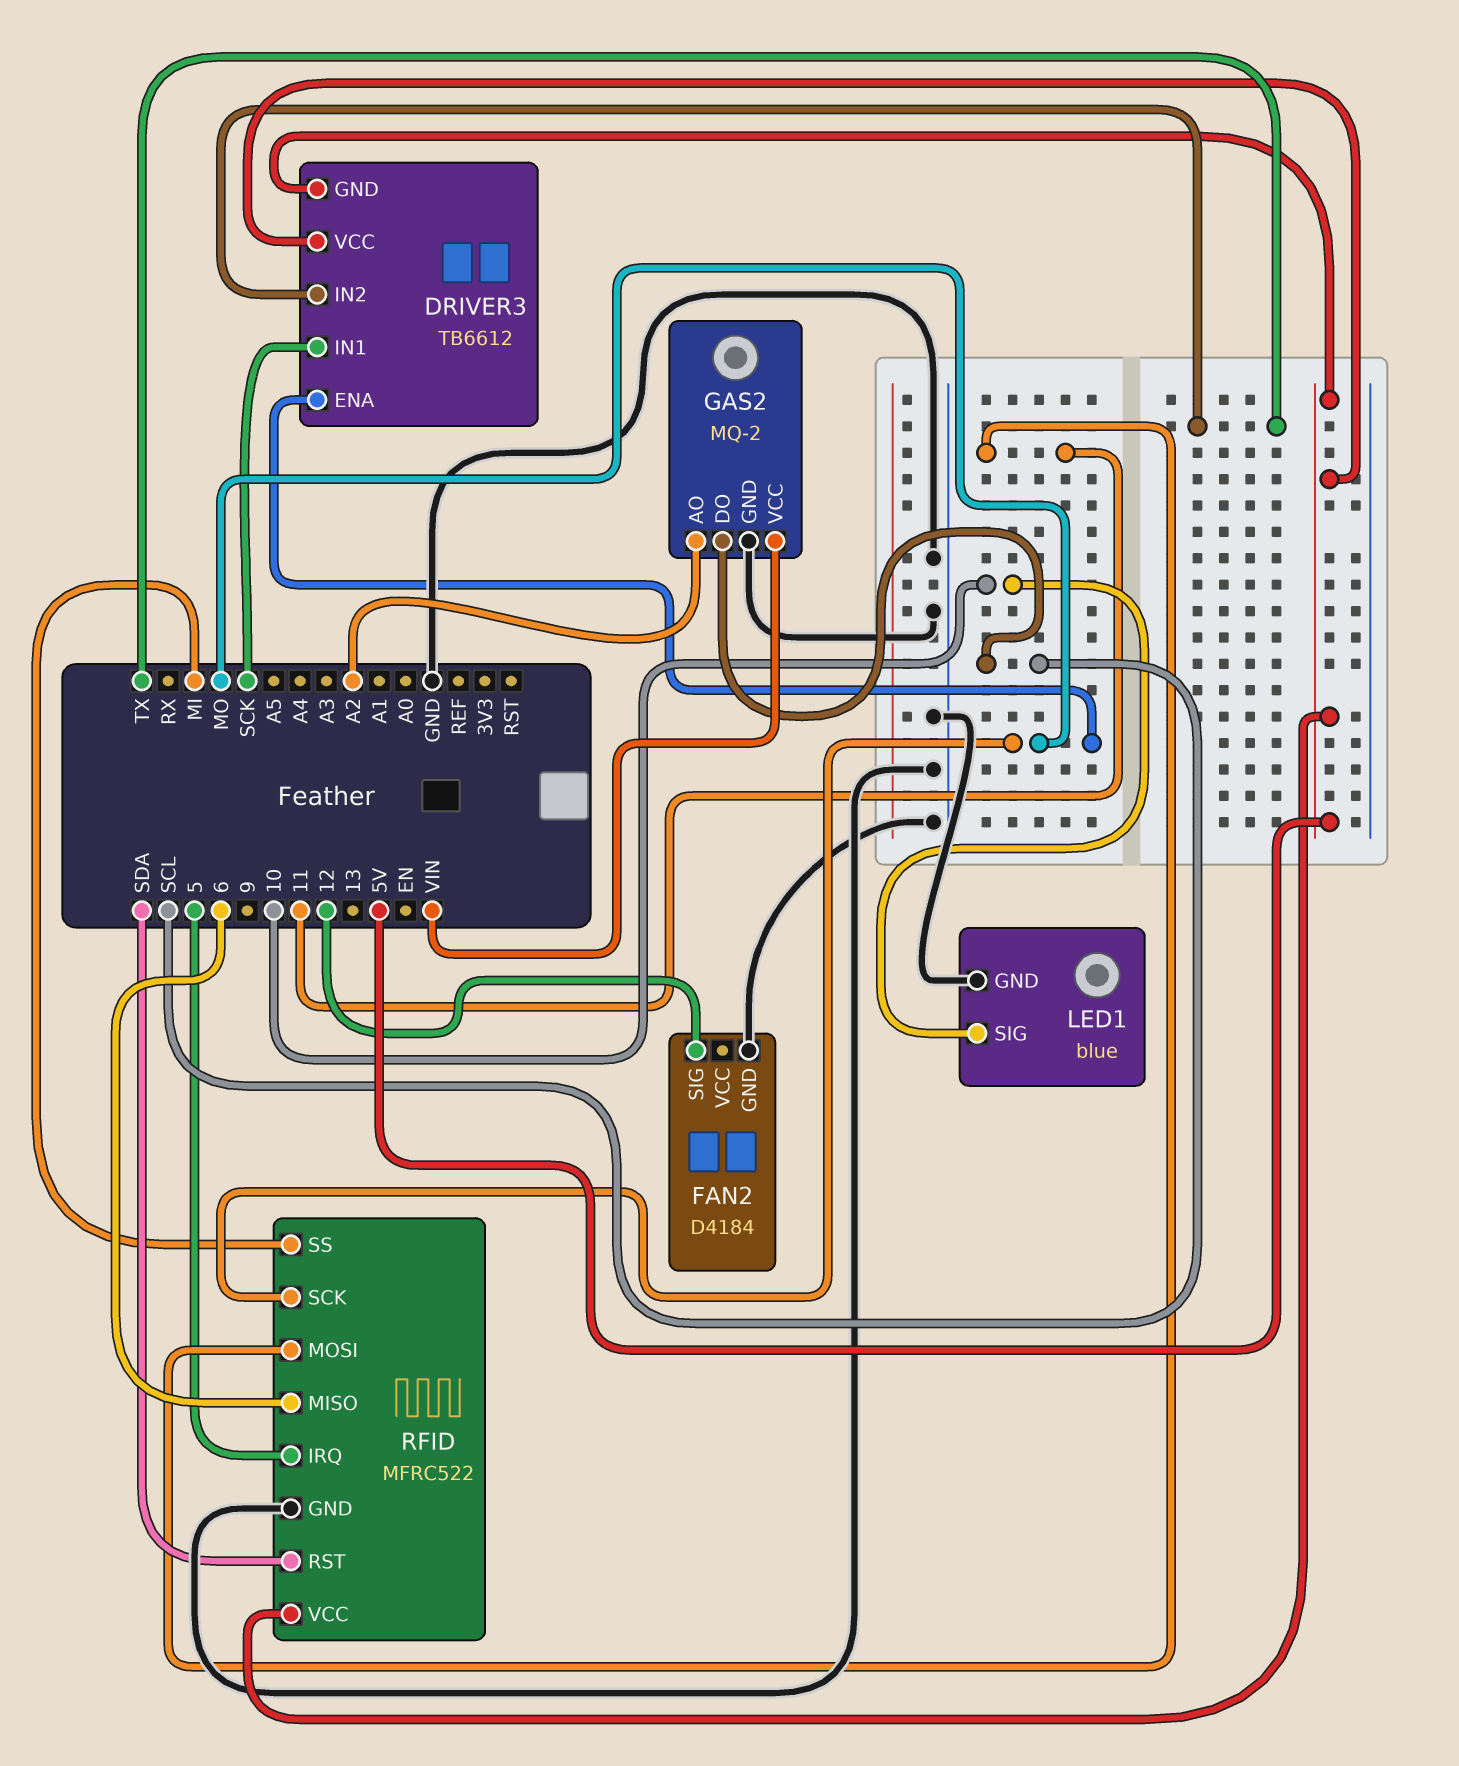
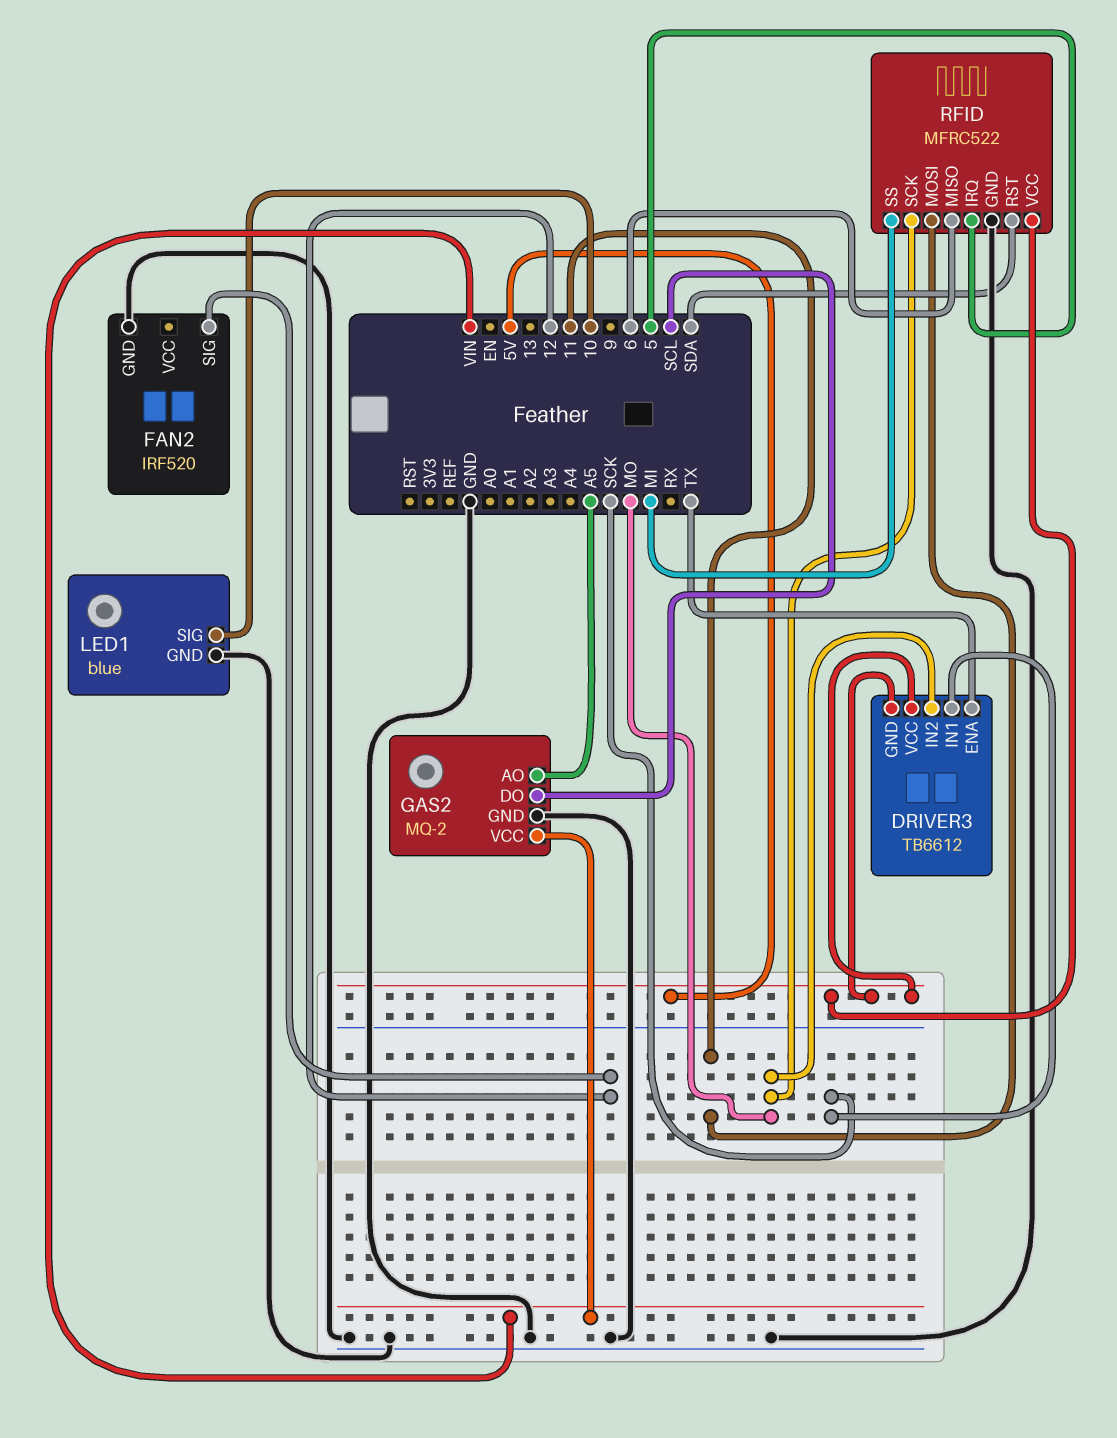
DRIVER3 pin ENA: MO -> TX
DRIVER3 pin IN2: TX -> MO
FAN2: D4184 -> IRF520
GAS2 pin AO: A2 -> A5

